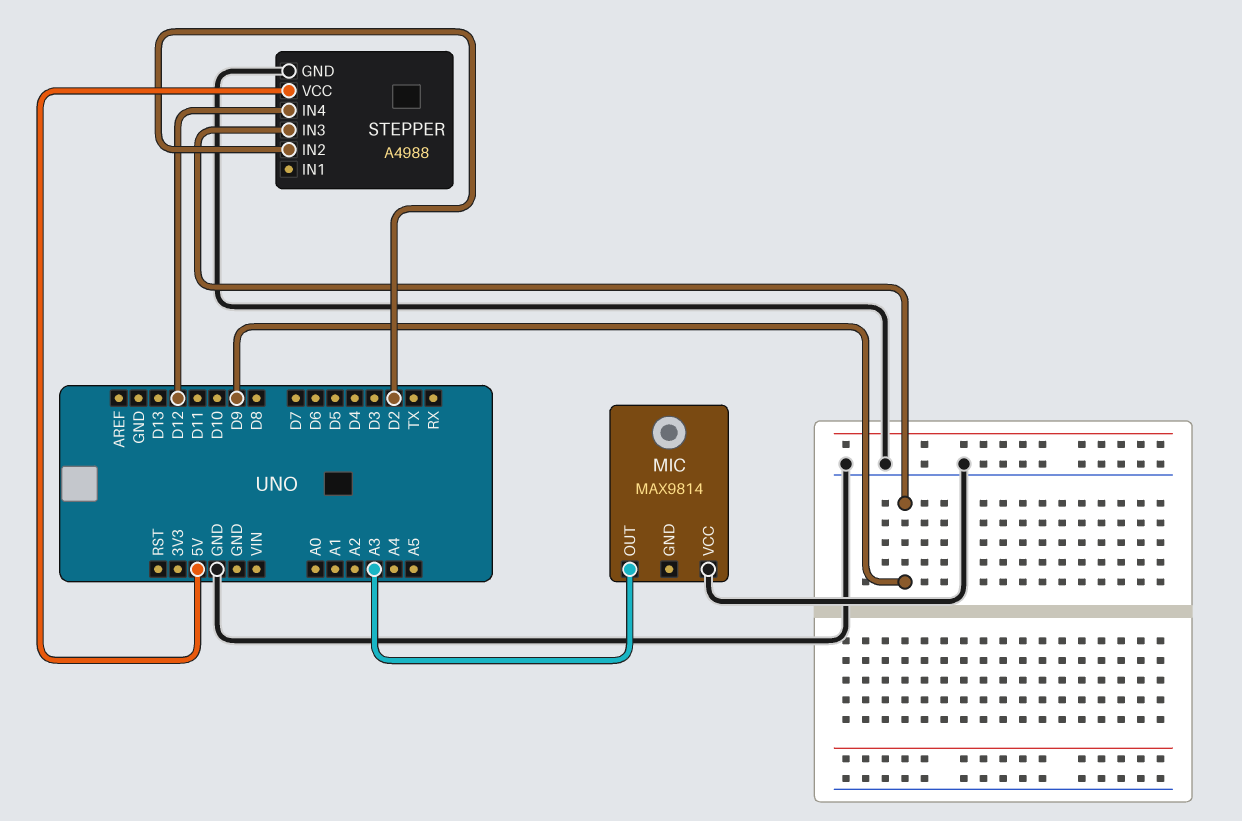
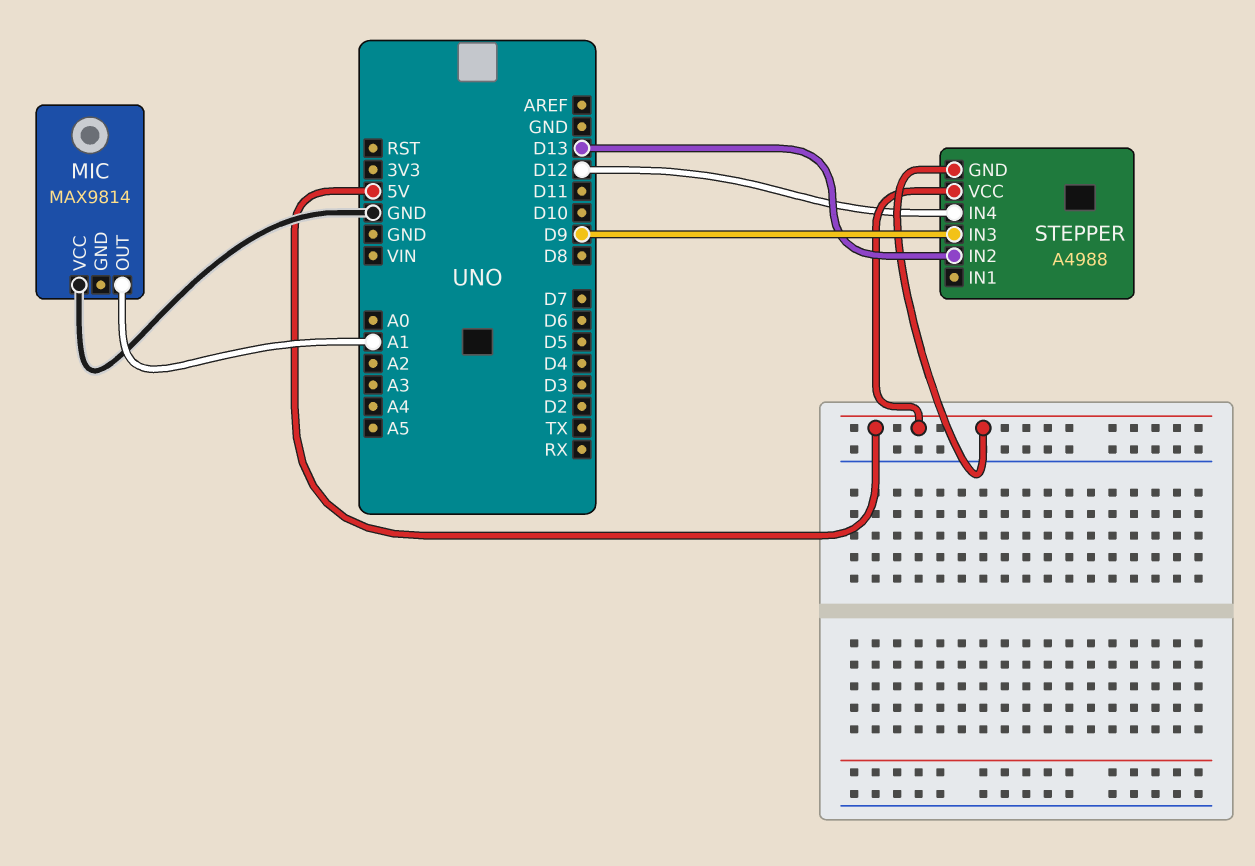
MIC pin OUT: A3 -> A1
STEPPER pin GND: GND -> 5V
STEPPER pin IN2: D2 -> D13

